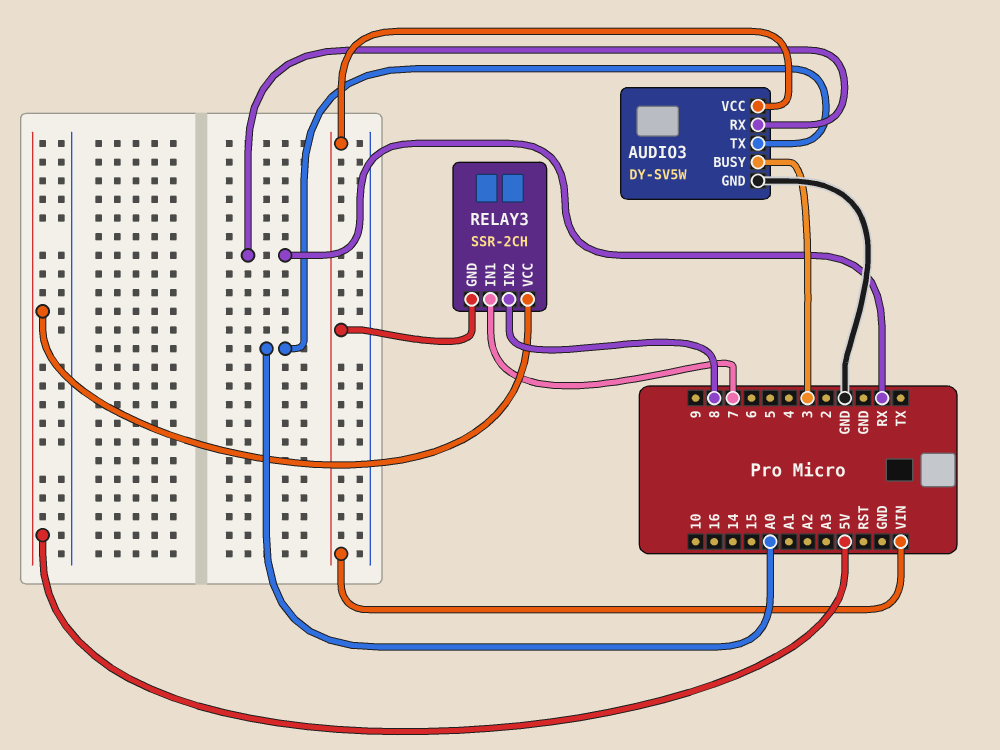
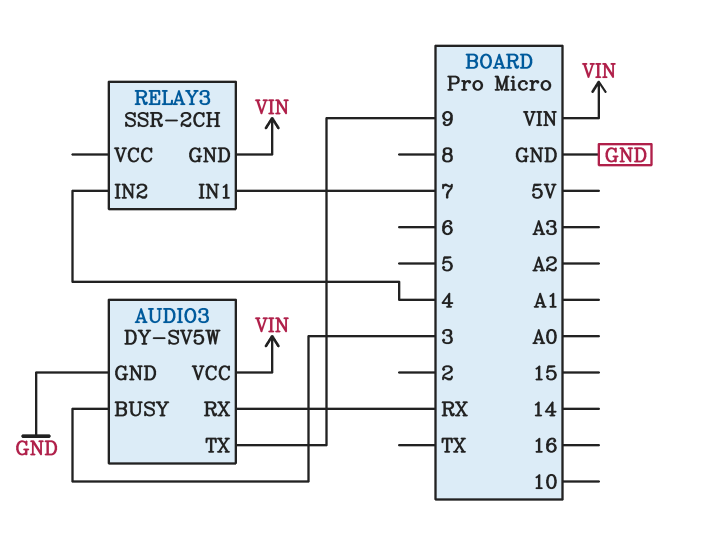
AUDIO3 pin TX: A0 -> 9
RELAY3 pin IN2: 8 -> 4
RELAY3 pin VCC: 5V -> none

